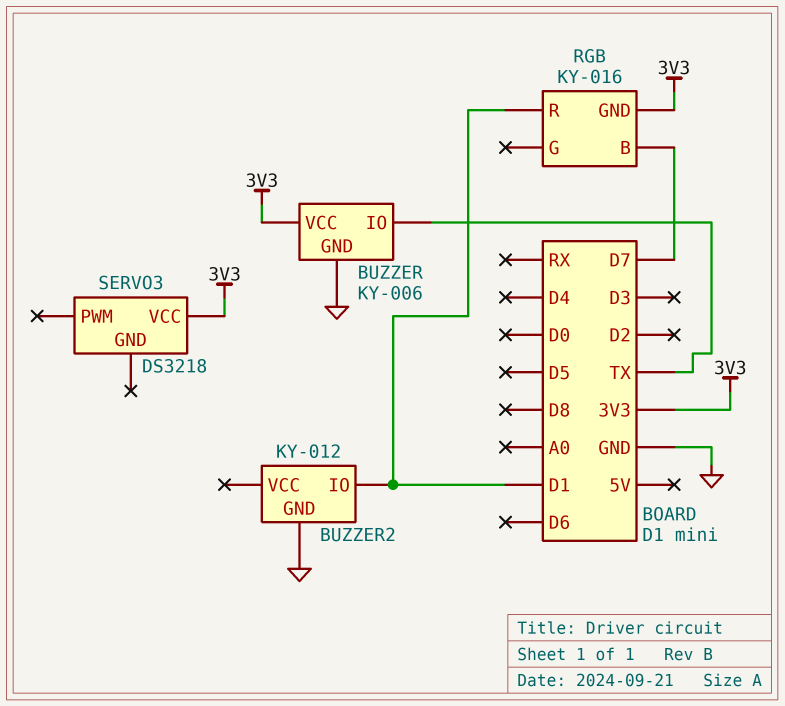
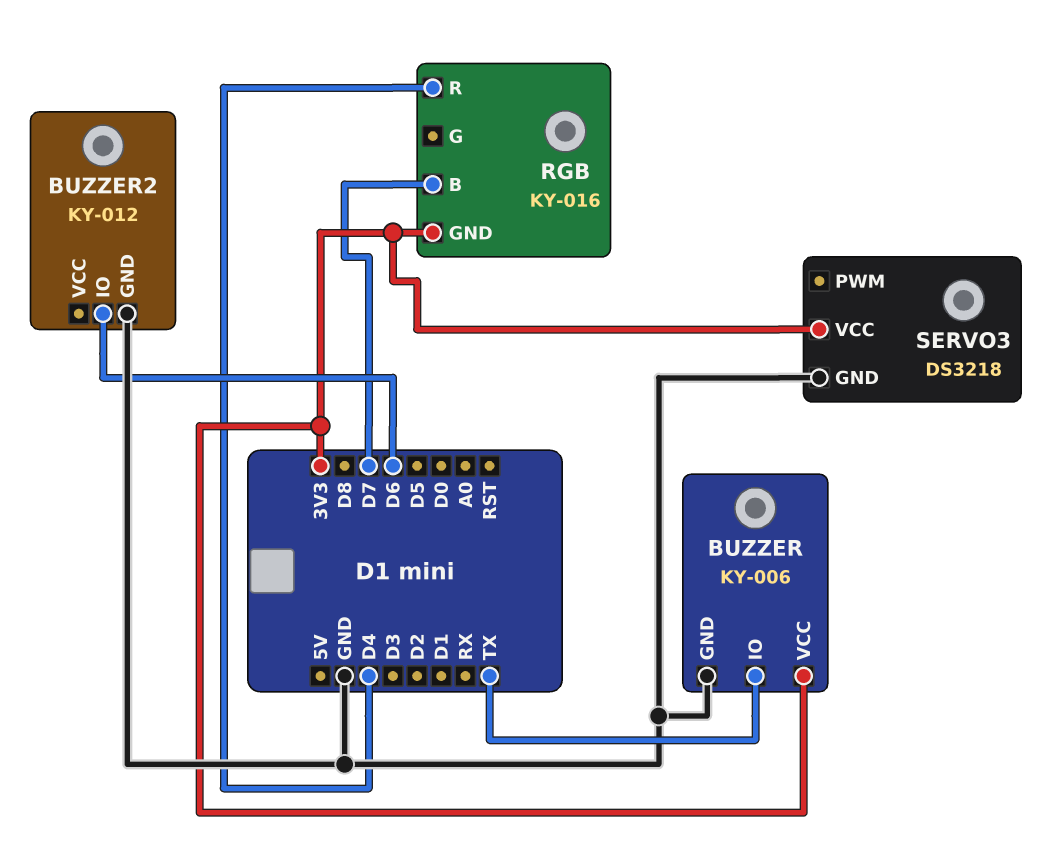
BUZZER2 pin IO: D1 -> D6
RGB pin R: D1 -> D4
SERVO3 pin GND: none -> GND

